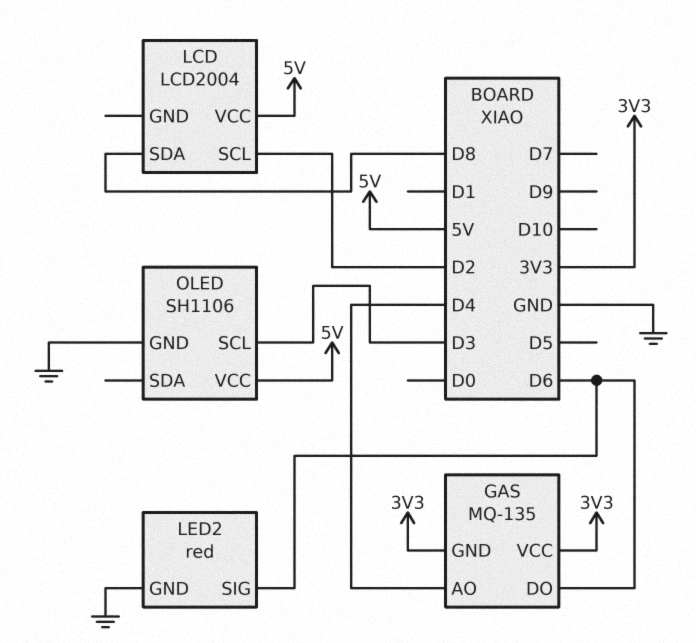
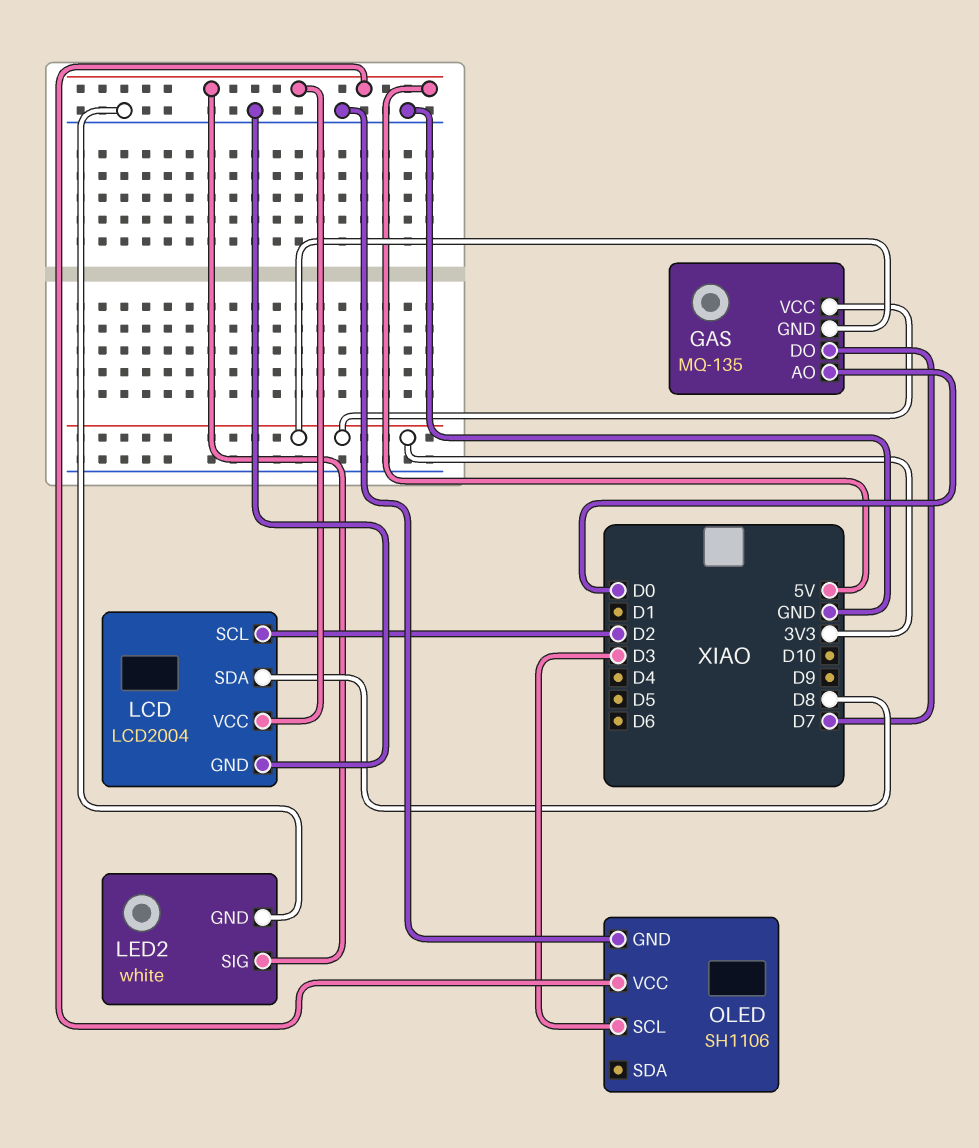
GAS pin AO: D4 -> D0
GAS pin DO: D6 -> D7
LCD pin GND: none -> GND
LED2: red -> white
LED2 pin SIG: D6 -> 5V

